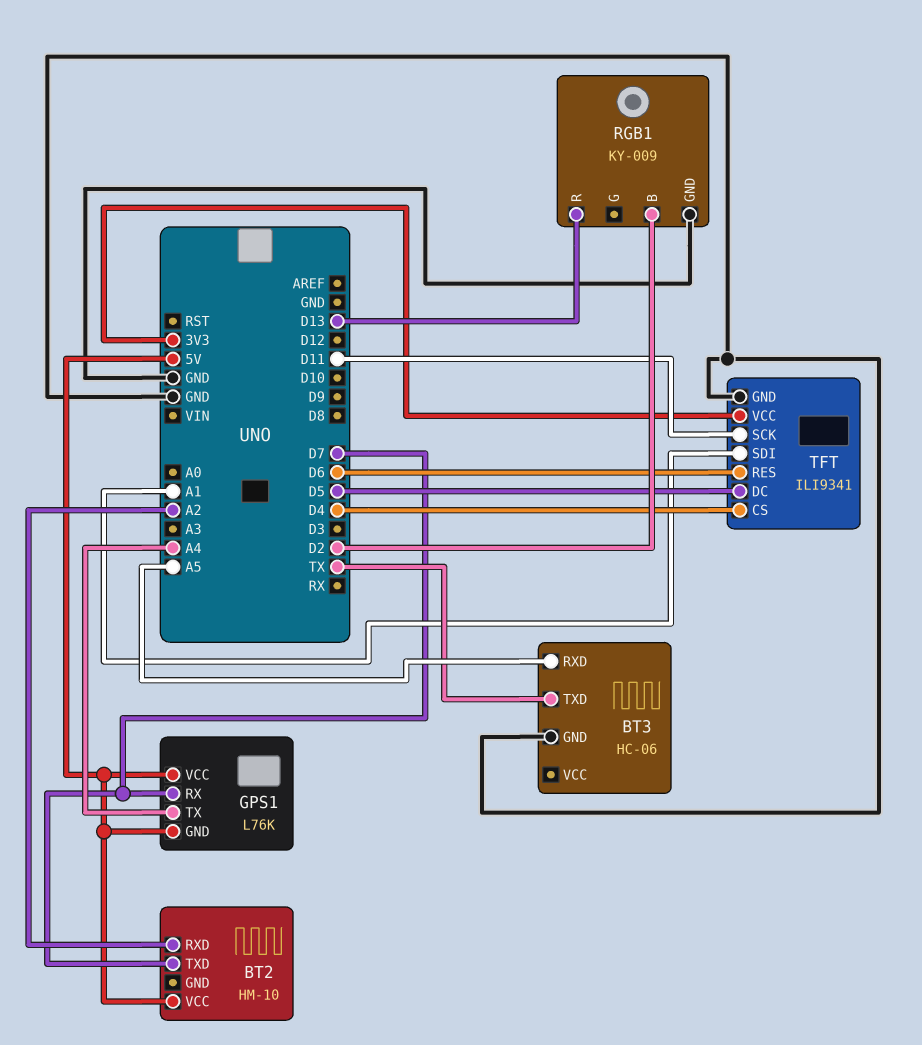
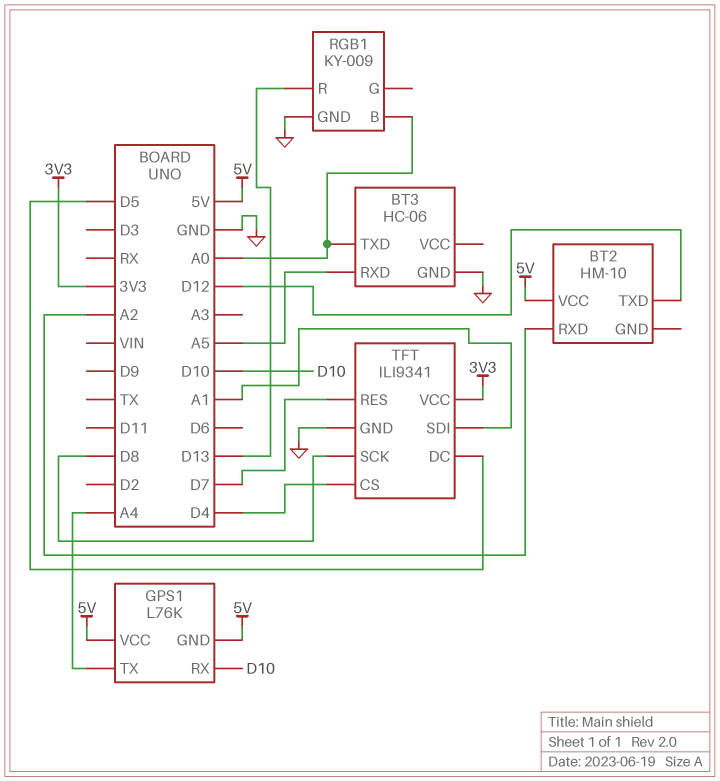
BT2 pin TXD: D7 -> D12
BT3 pin TXD: TX -> A0
GPS1 pin RX: D7 -> D10
RGB1 pin B: D2 -> A0
TFT pin RES: D6 -> D7
TFT pin SCK: D11 -> D8

